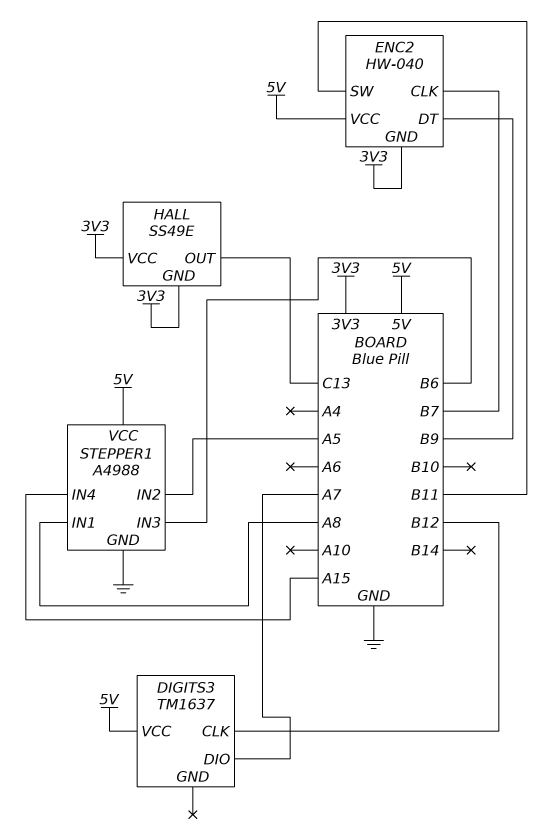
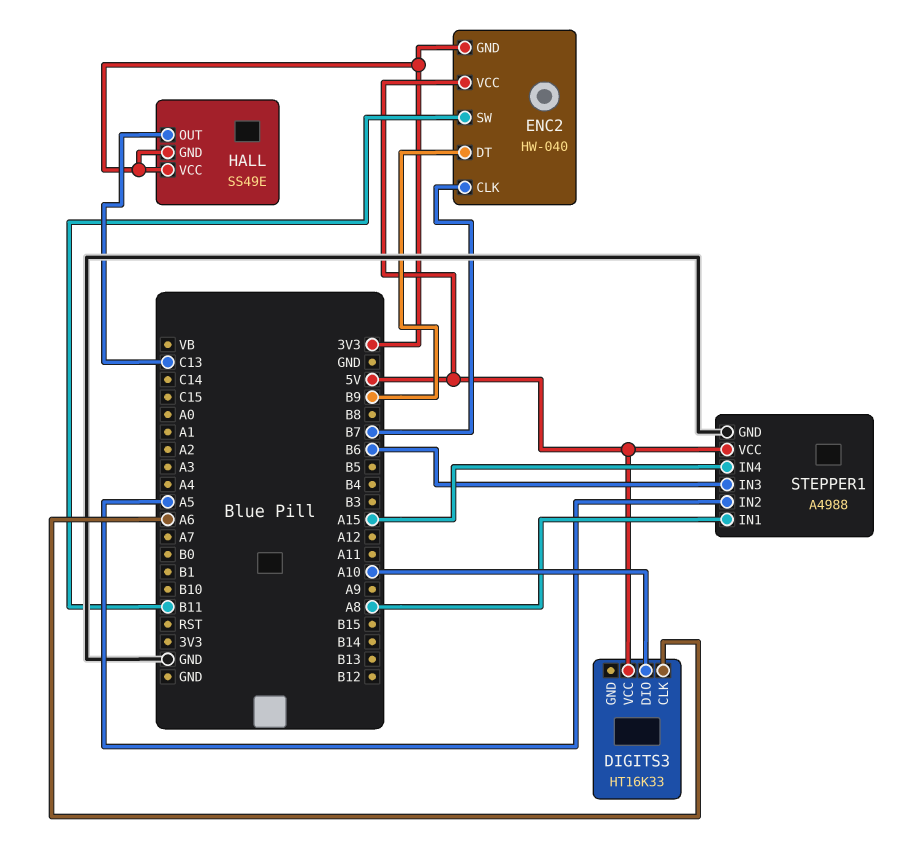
DIGITS3: TM1637 -> HT16K33
DIGITS3 pin CLK: B12 -> A6
DIGITS3 pin DIO: A7 -> A10

